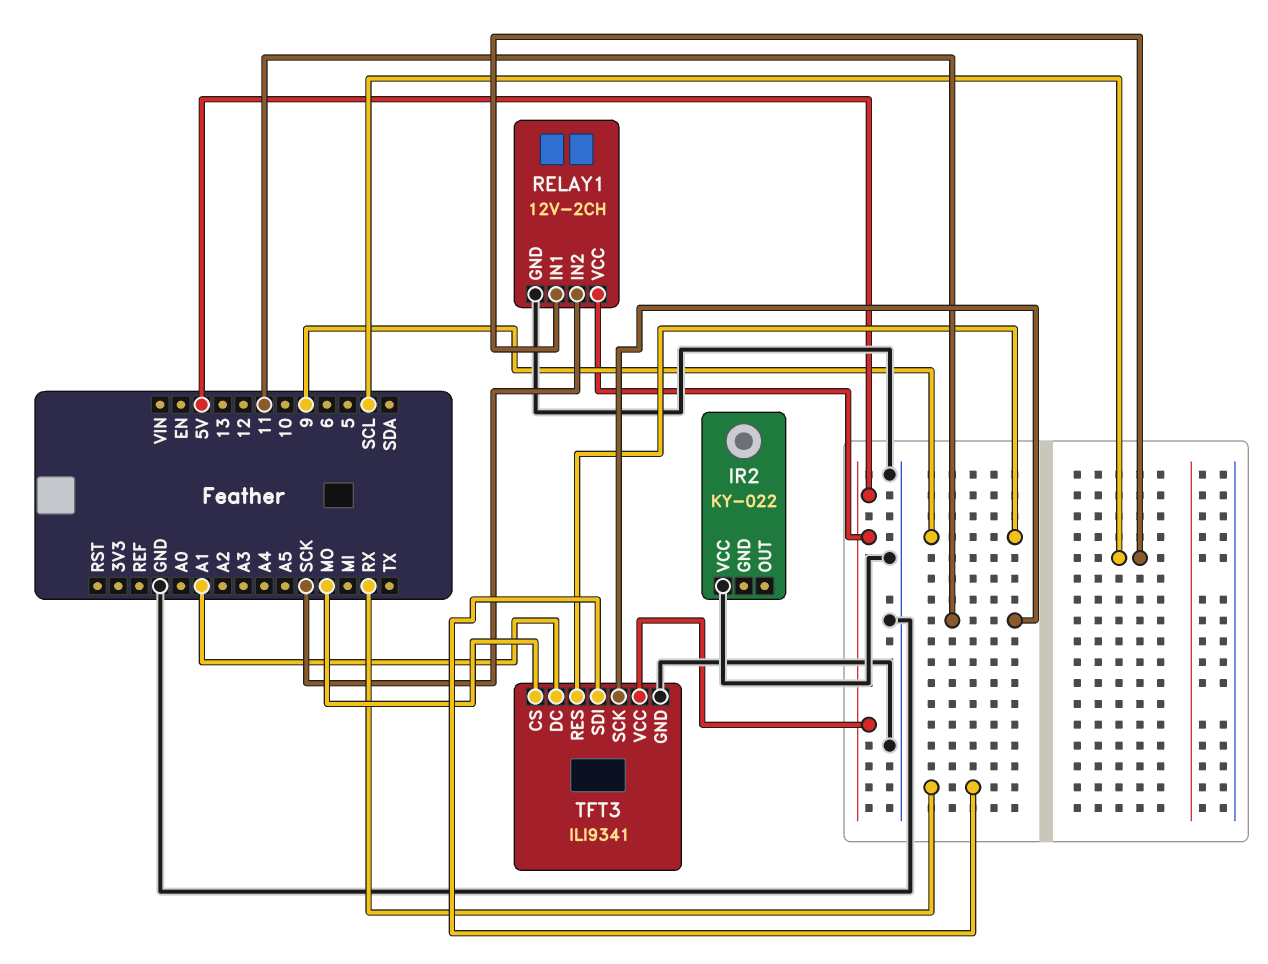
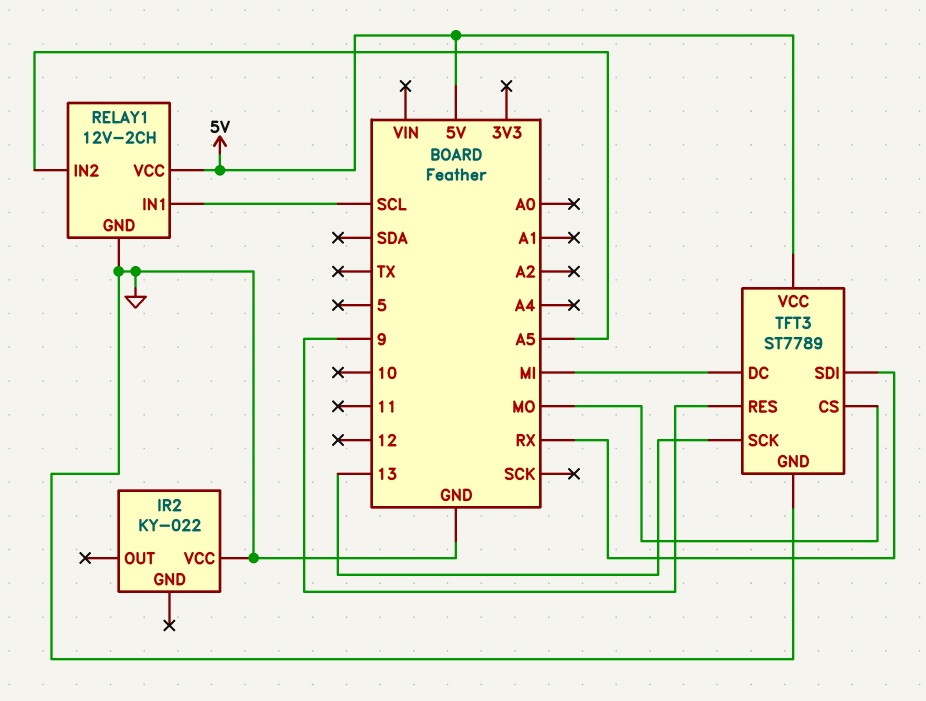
RELAY1 pin IN2: SCK -> A5
TFT3: ILI9341 -> ST7789
TFT3 pin DC: A1 -> MI
TFT3 pin SCK: 11 -> 13

